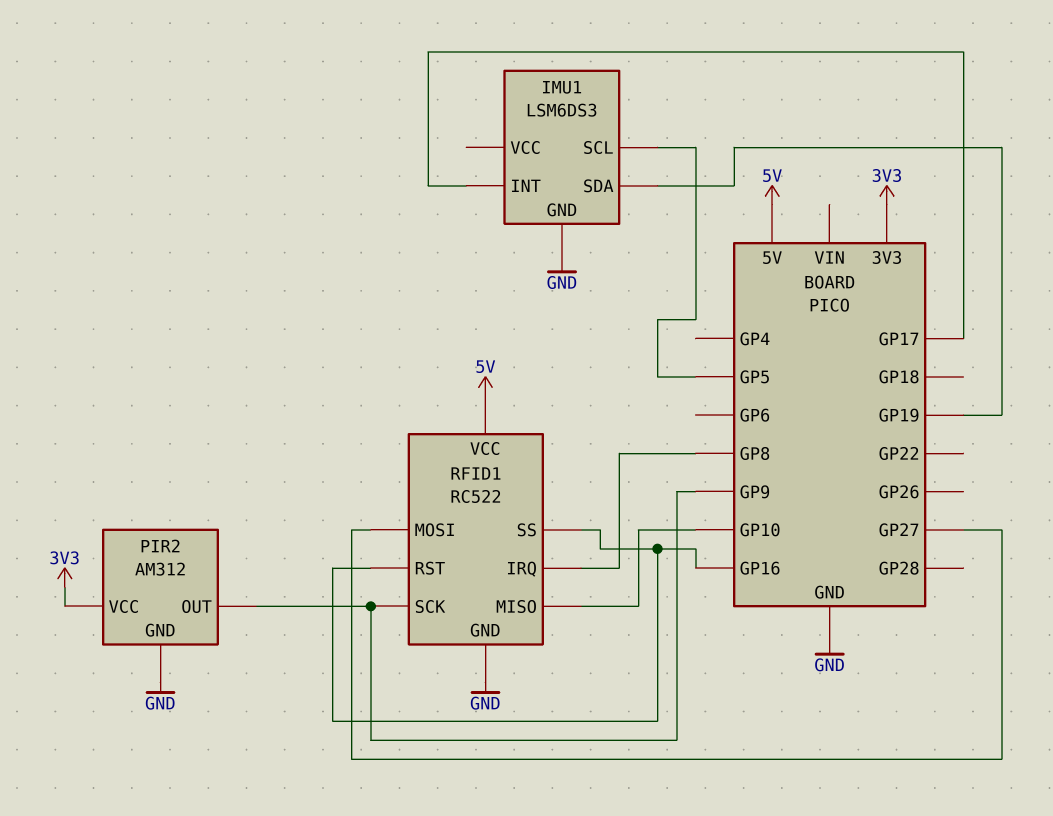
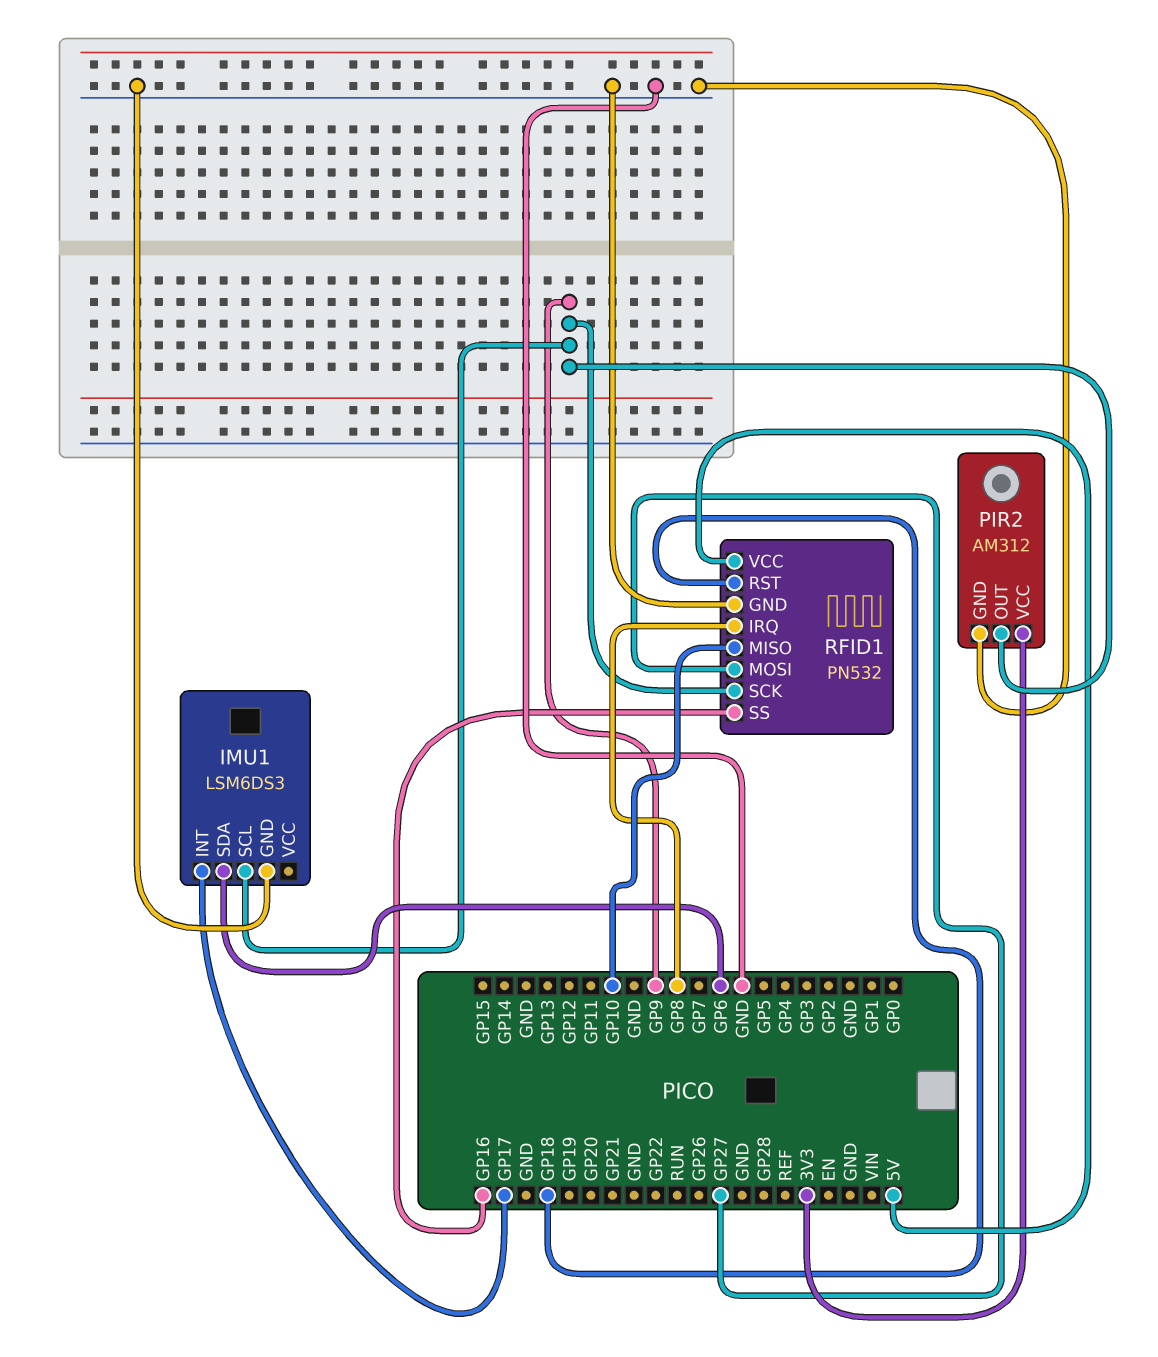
IMU1 pin SCL: GP5 -> GP9
IMU1 pin SDA: GP19 -> GP6
RFID1: RC522 -> PN532
RFID1 pin RST: GP16 -> GP18

